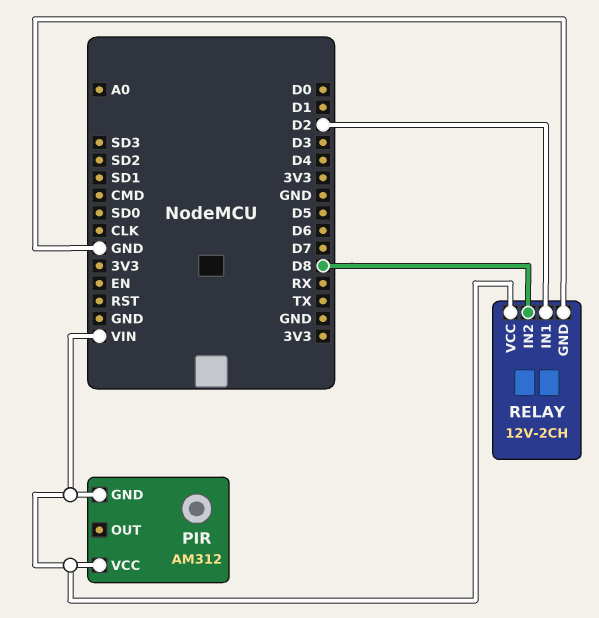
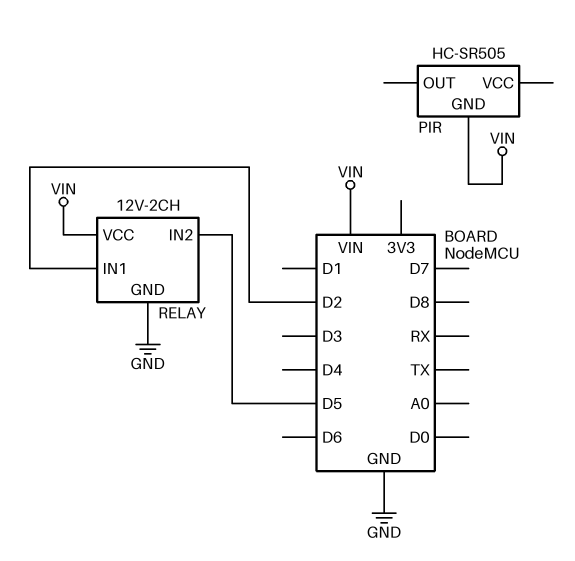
PIR: AM312 -> HC-SR505
PIR pin VCC: VIN -> none
RELAY pin IN2: D8 -> D5

